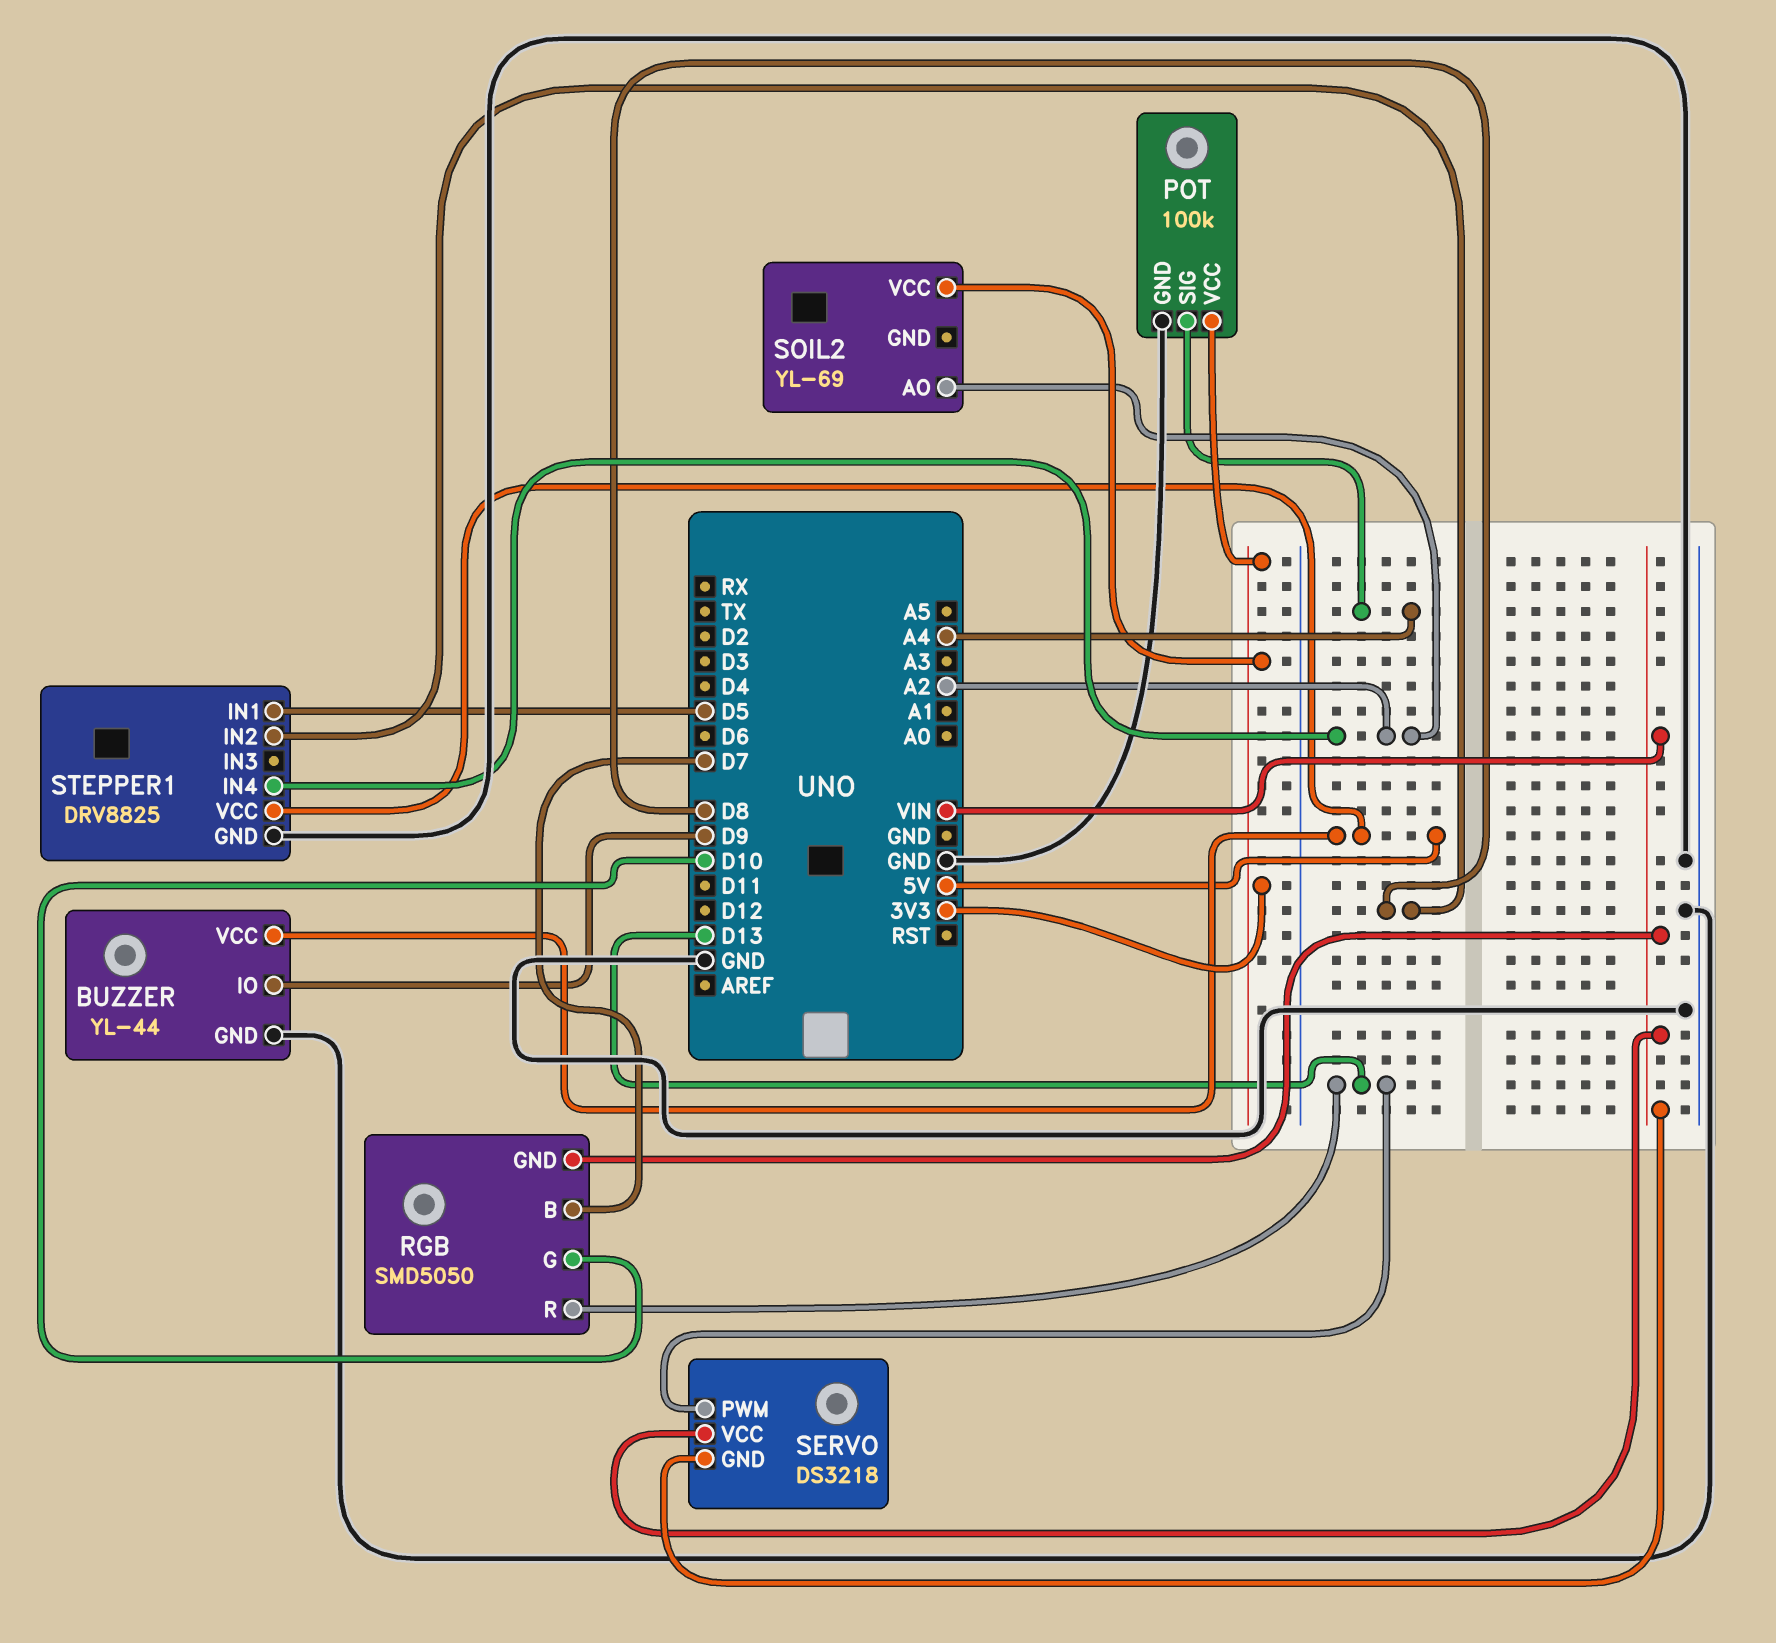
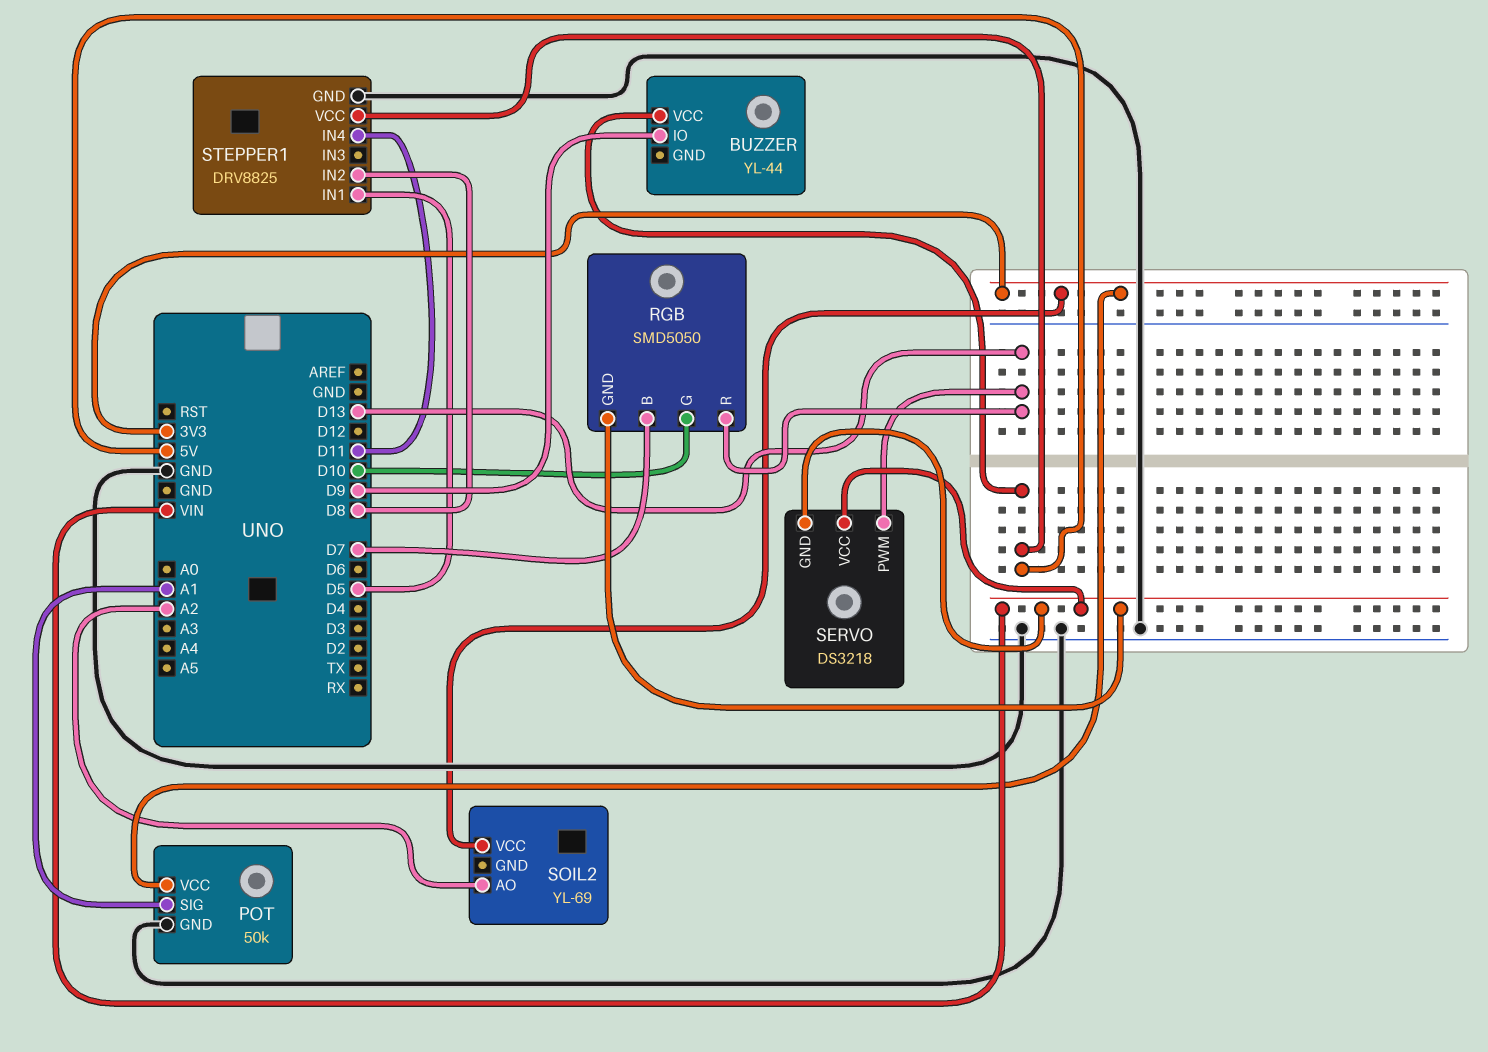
BUZZER pin GND: GND -> none
POT: 100k -> 50k
POT pin SIG: A4 -> A1
STEPPER1 pin IN4: A2 -> D11

